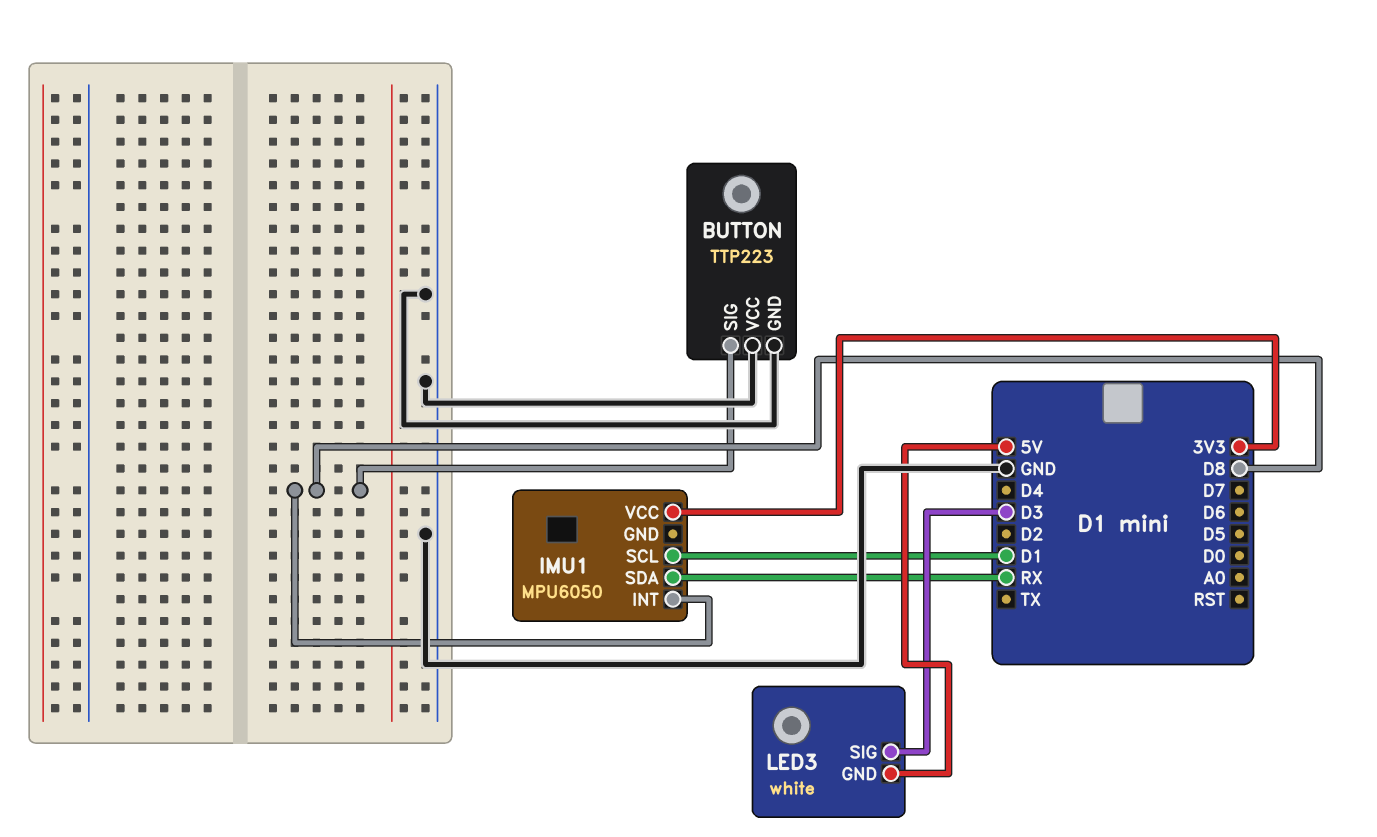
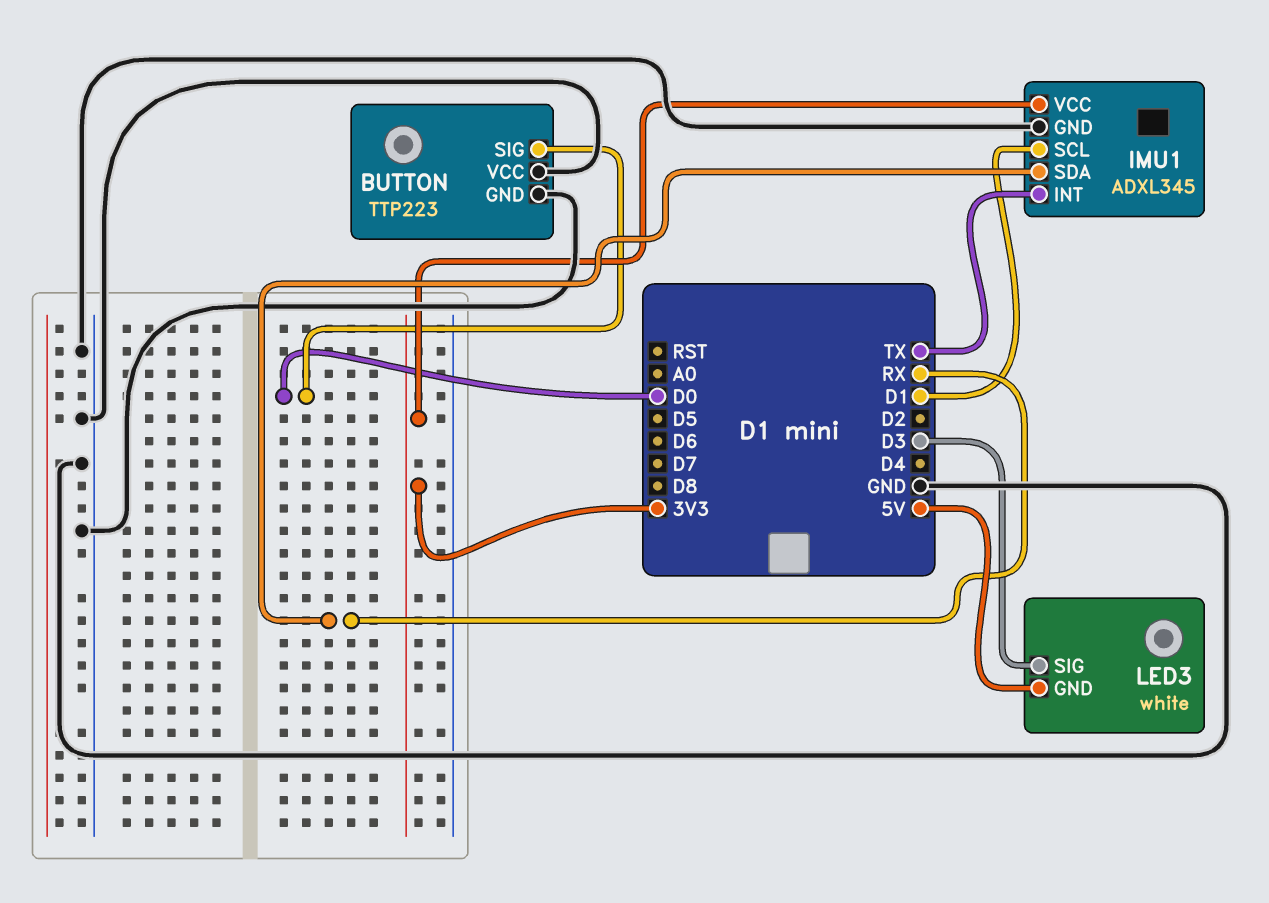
BUTTON pin SIG: D8 -> D0
IMU1: MPU6050 -> ADXL345
IMU1 pin GND: none -> GND
IMU1 pin INT: D8 -> TX

